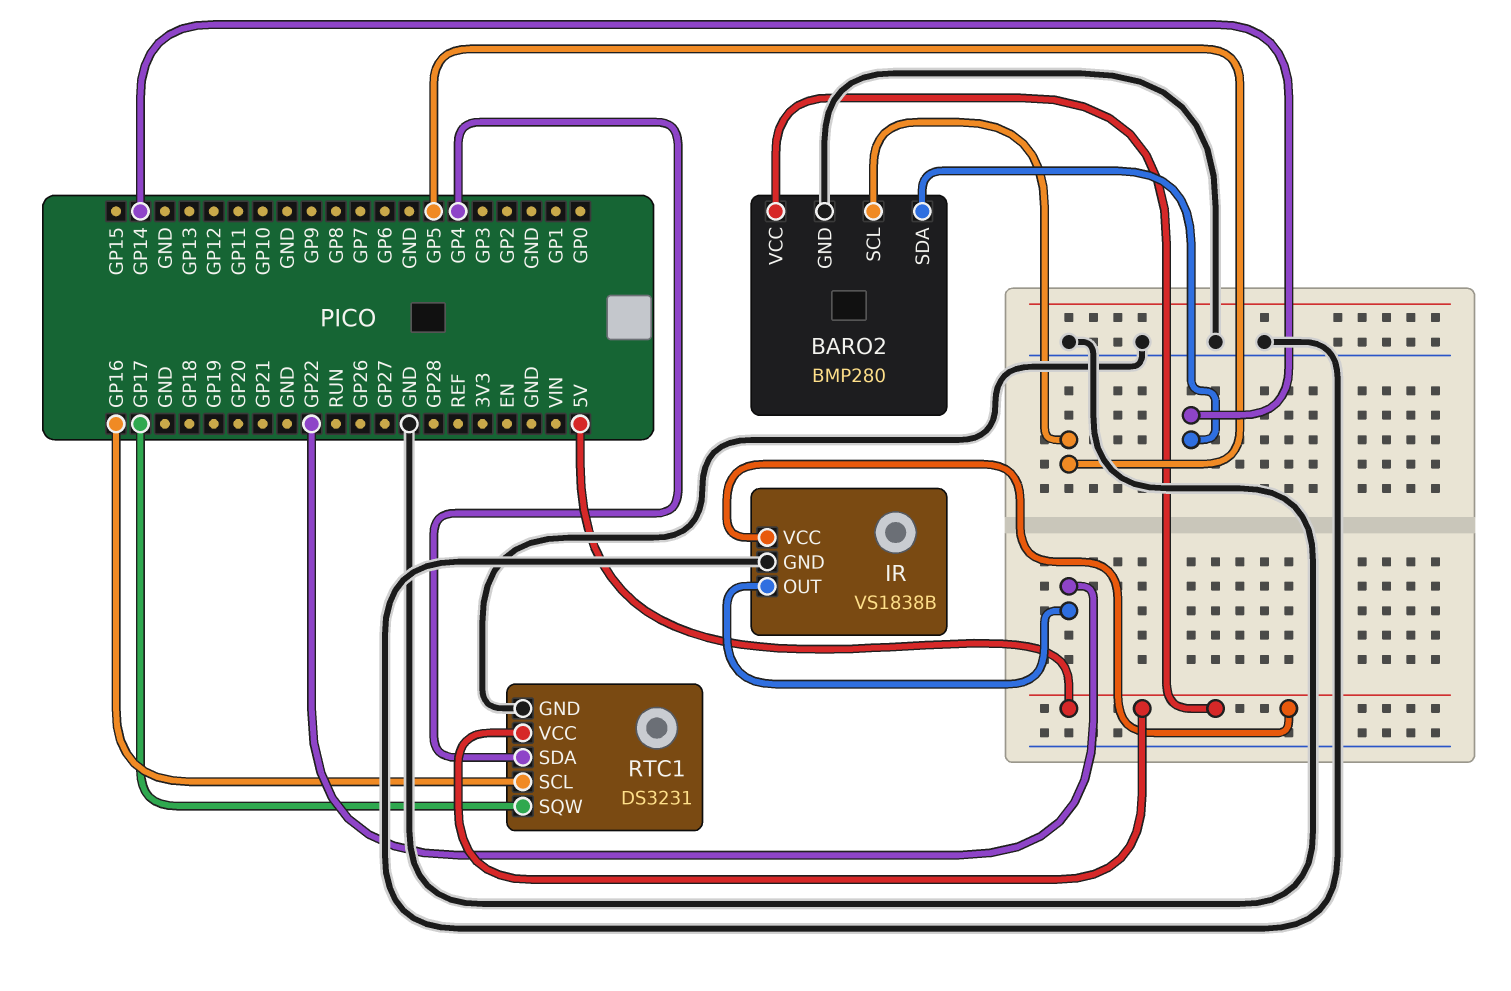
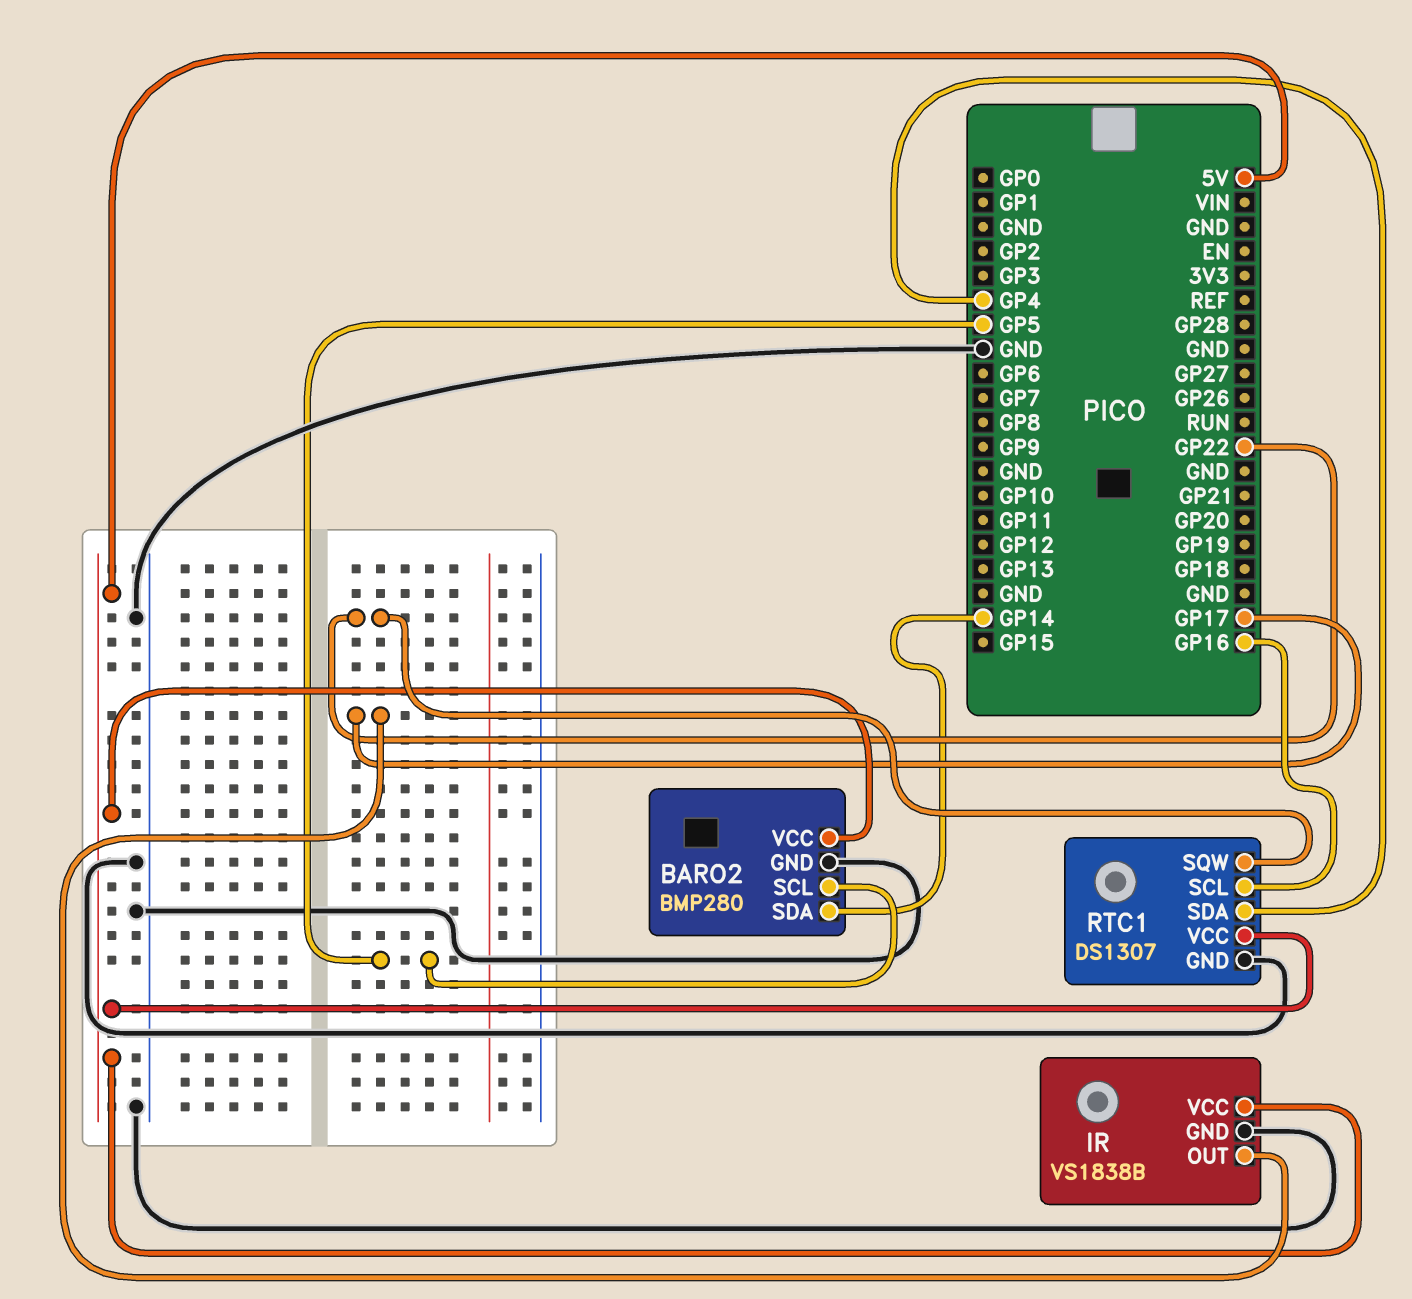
IR pin OUT: GP22 -> GP17
RTC1: DS3231 -> DS1307
RTC1 pin SQW: GP17 -> GP22

